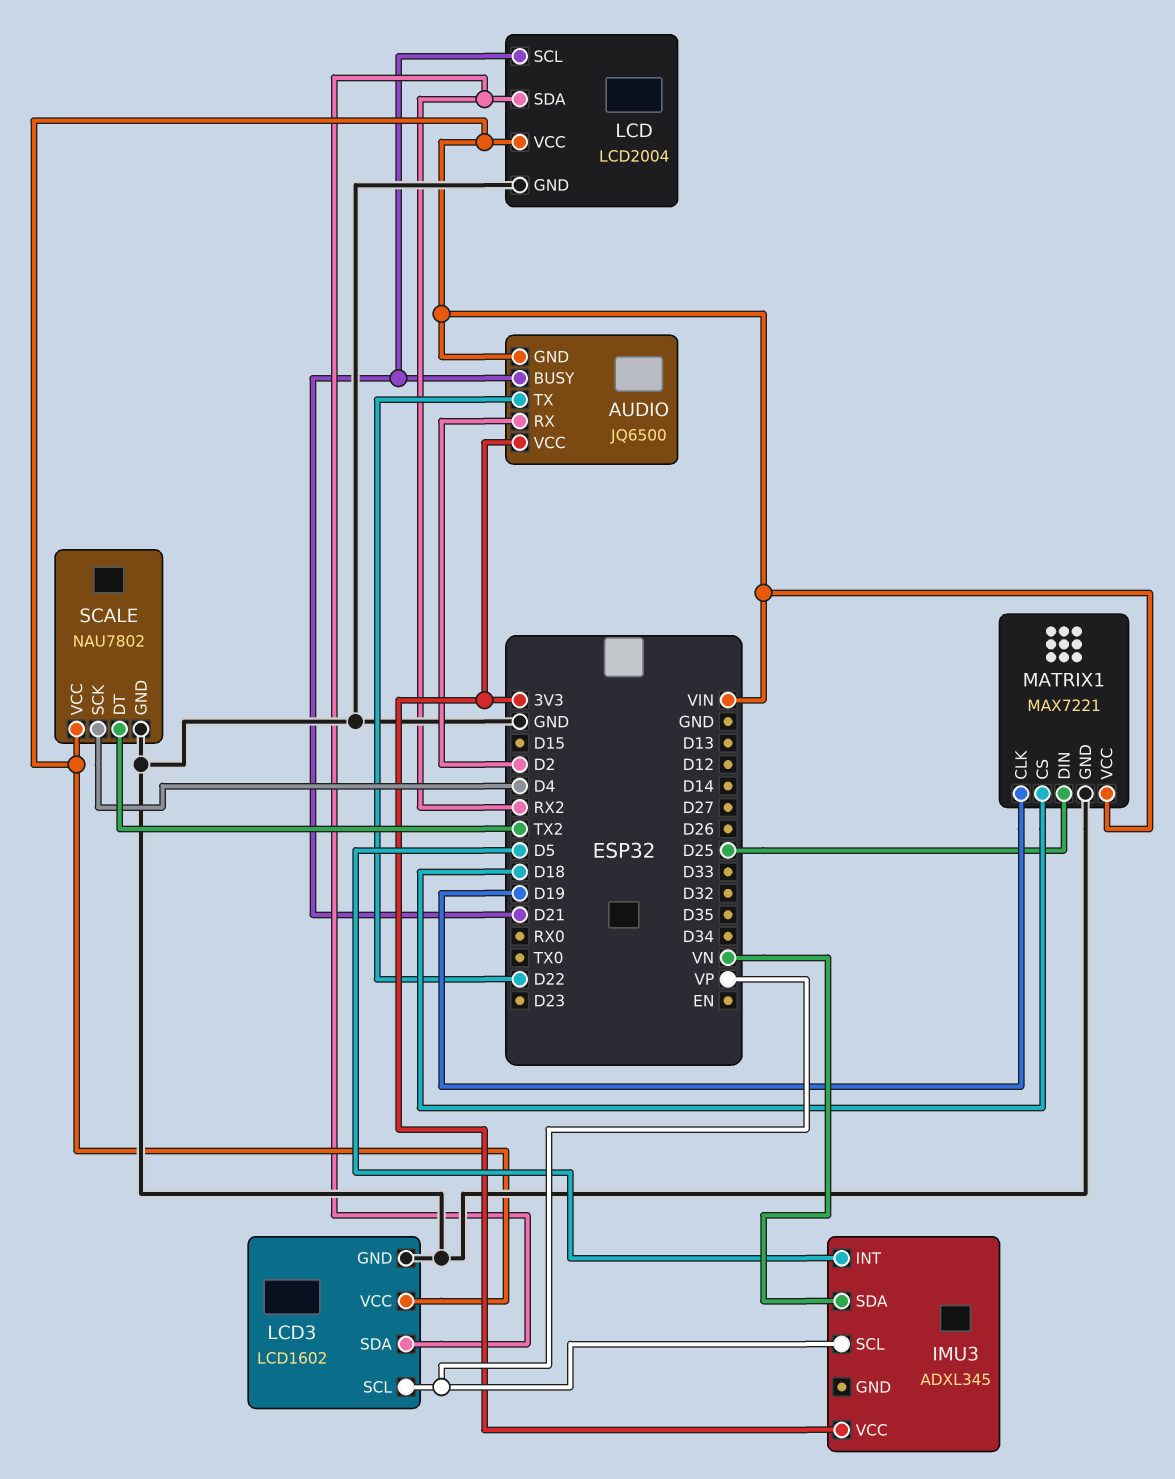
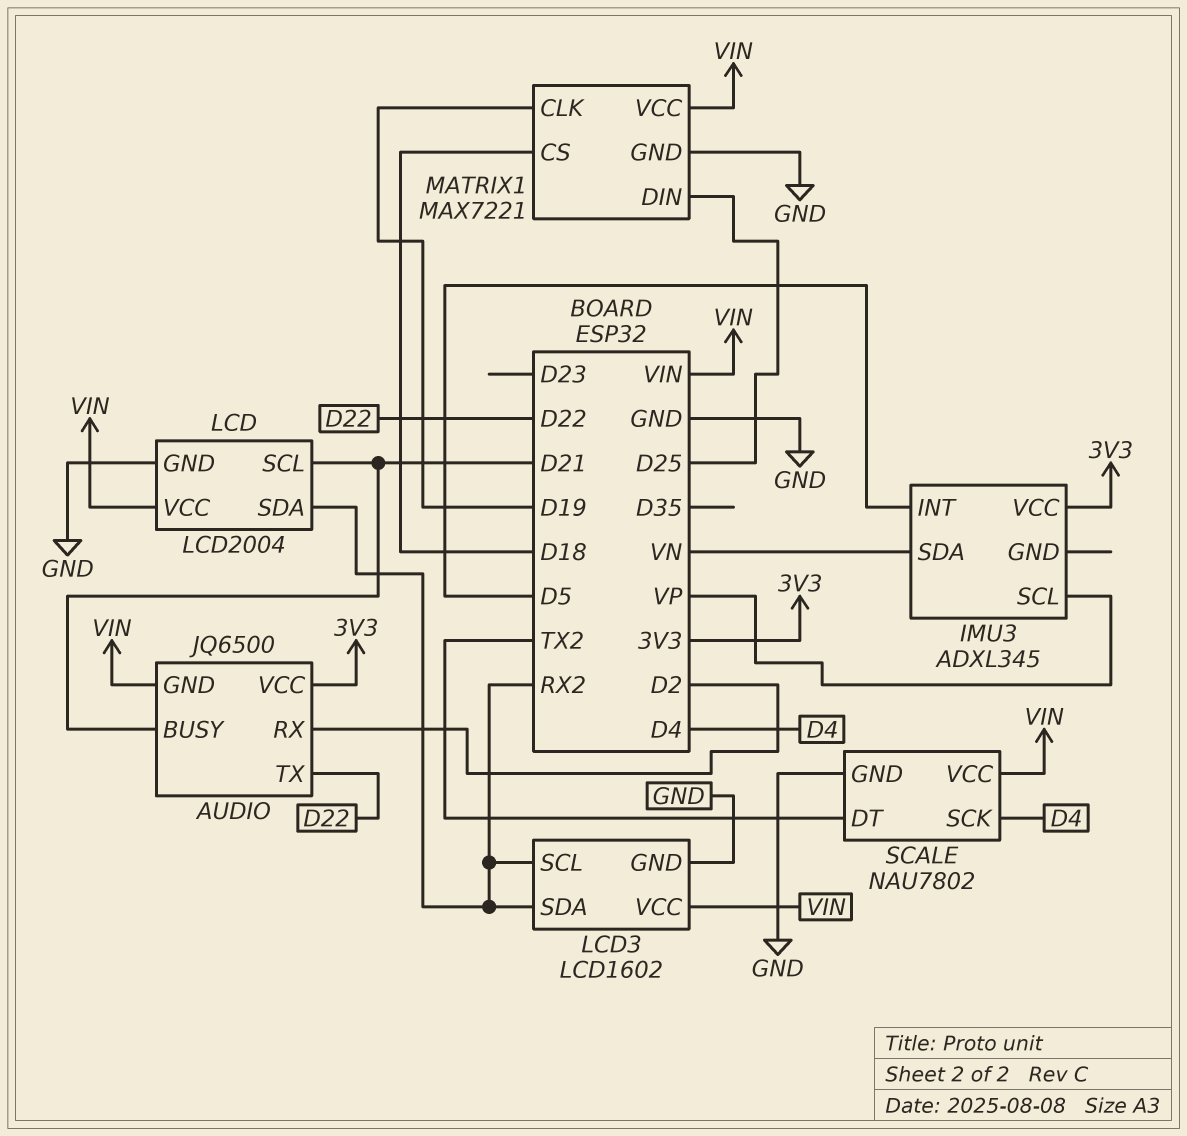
LCD3 pin SCL: VP -> RX2

